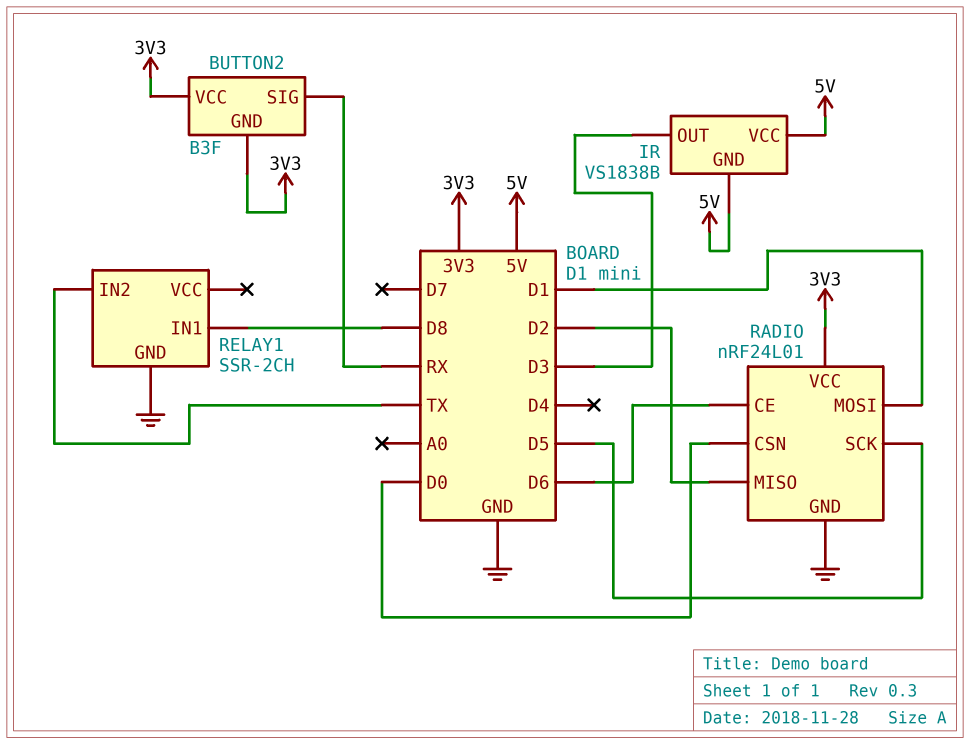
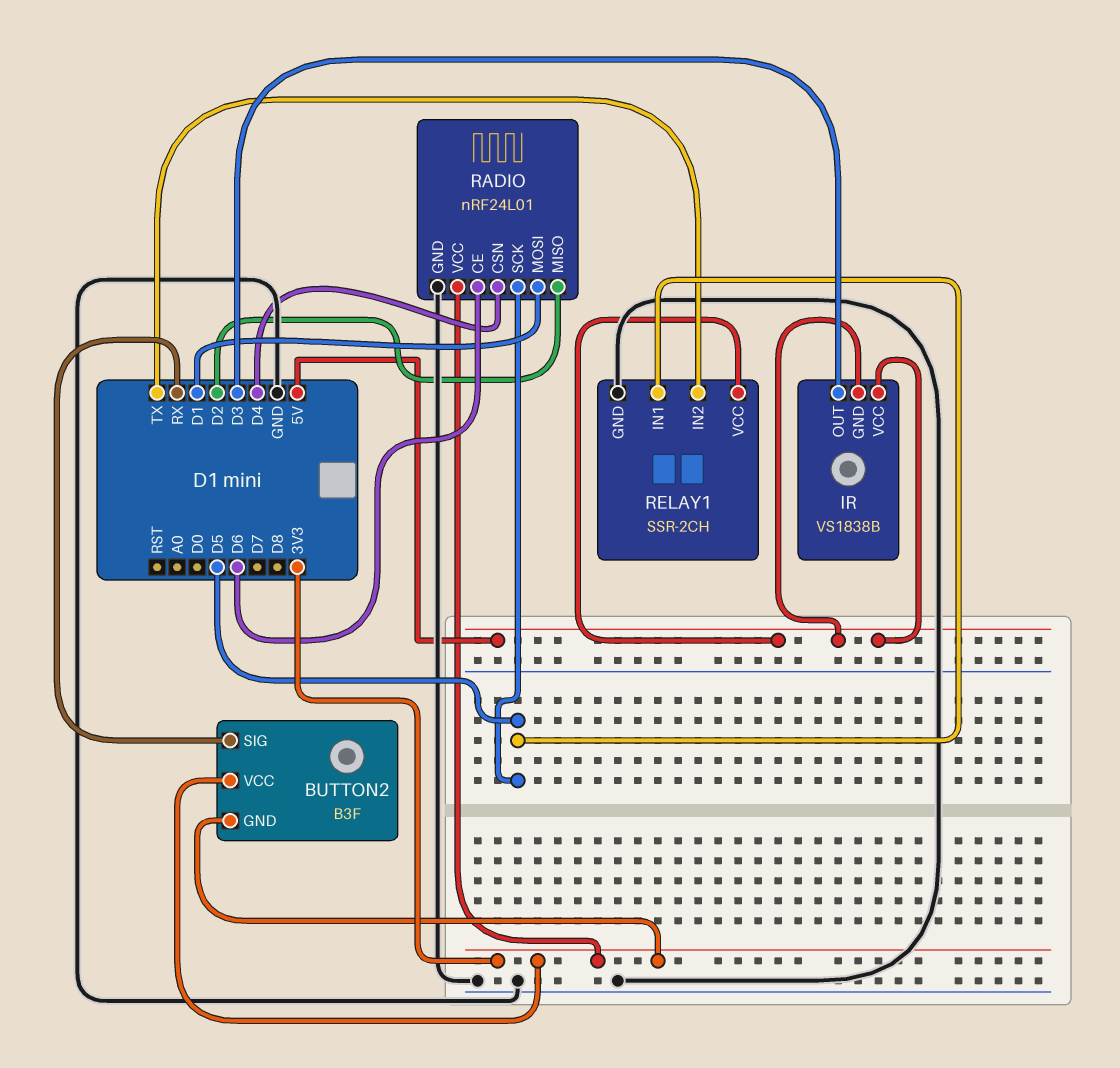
RADIO pin CSN: D0 -> D4
RELAY1 pin IN1: D8 -> D5
RELAY1 pin VCC: none -> 5V

